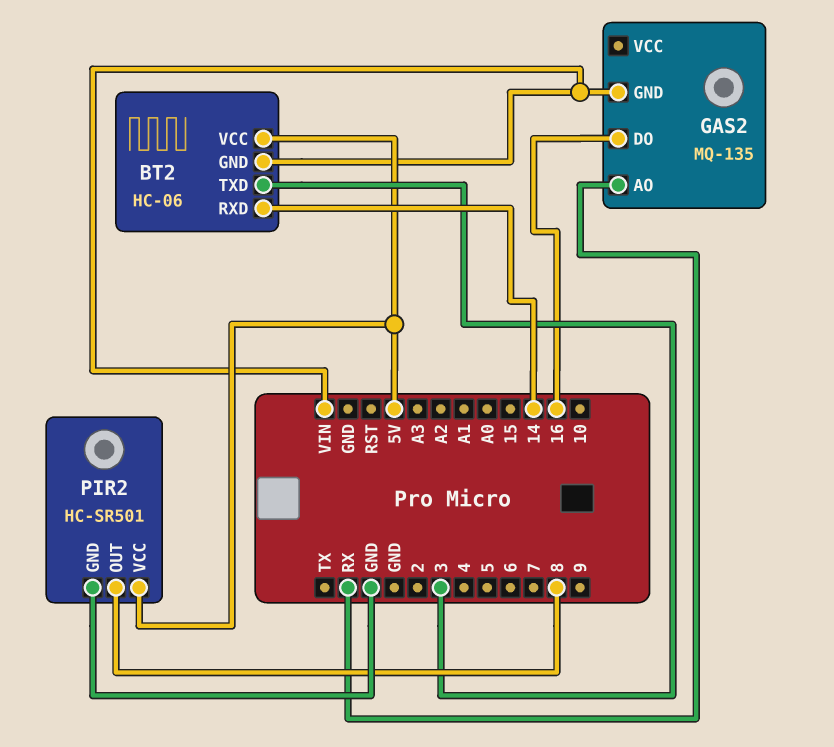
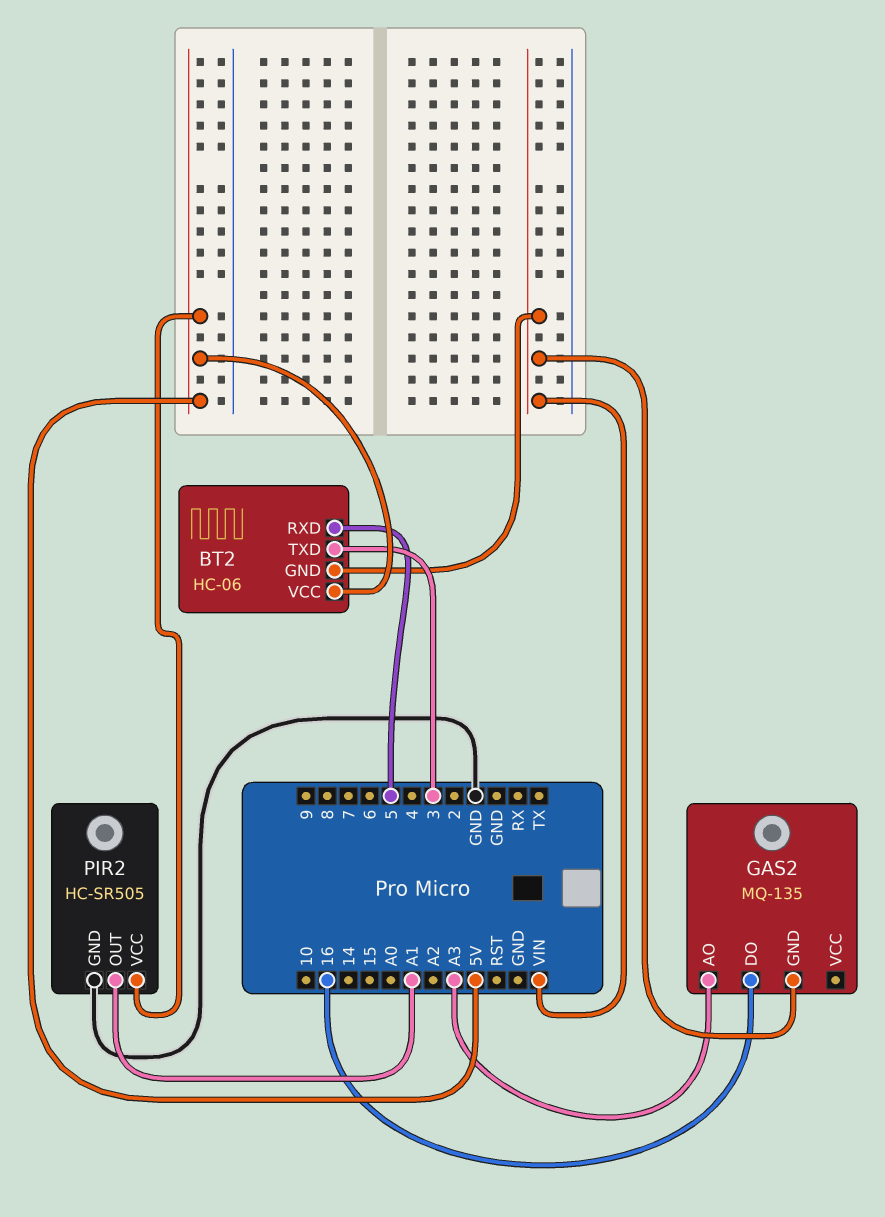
BT2 pin RXD: 14 -> 5
GAS2 pin AO: RX -> A3
PIR2: HC-SR501 -> HC-SR505
PIR2 pin OUT: 8 -> A1

